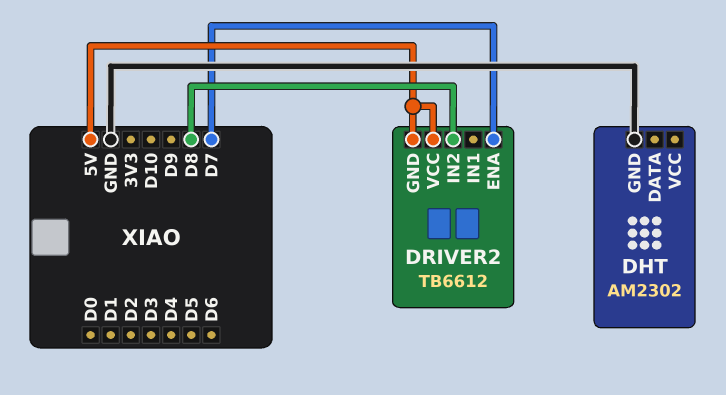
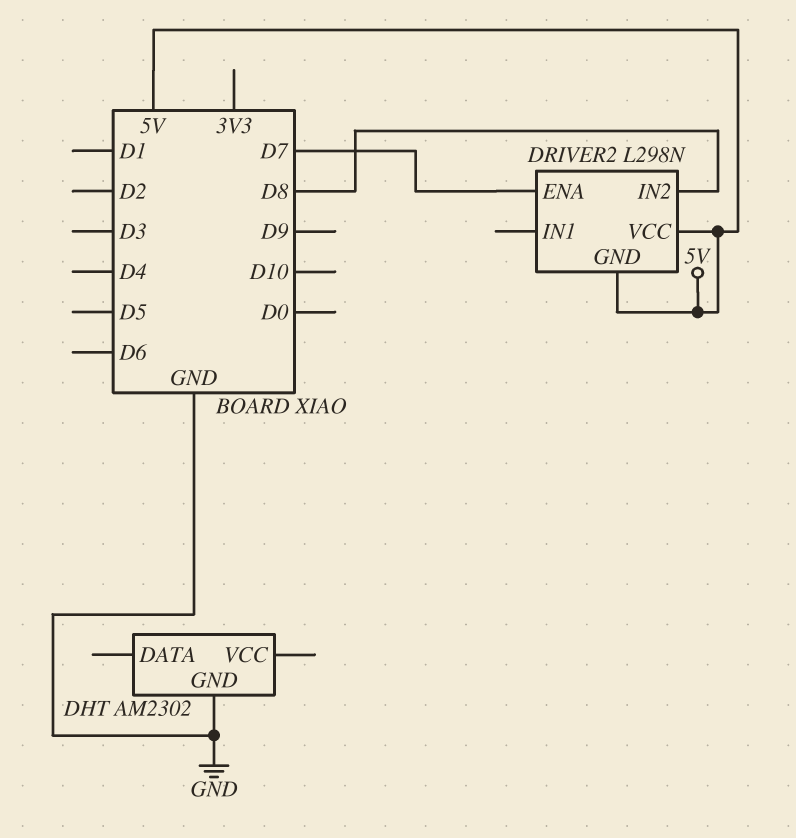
DRIVER2: TB6612 -> L298N

